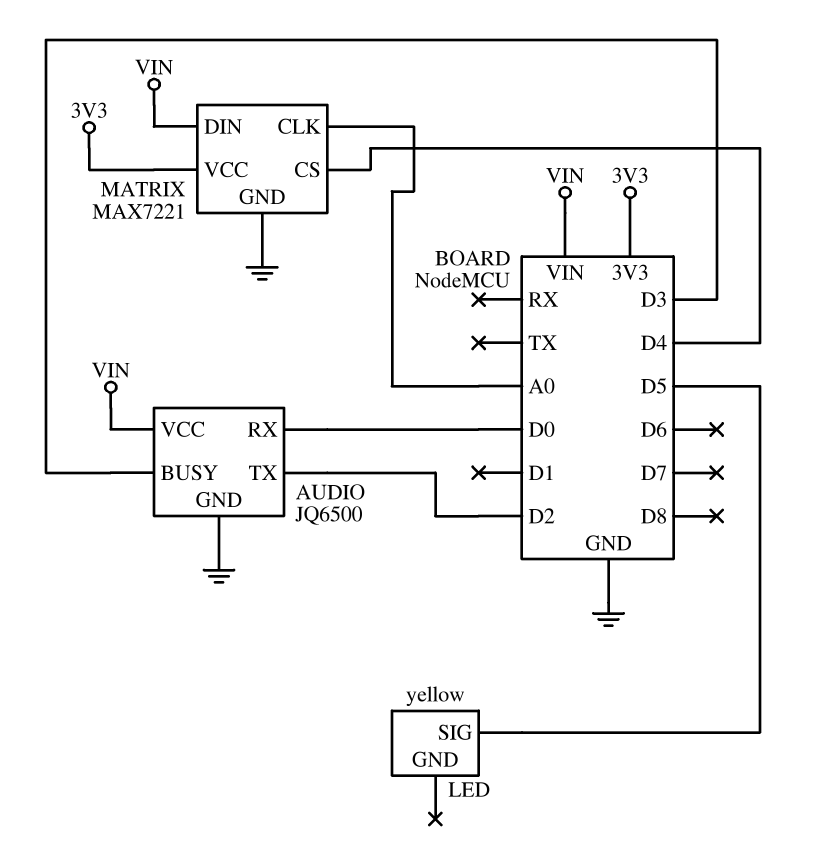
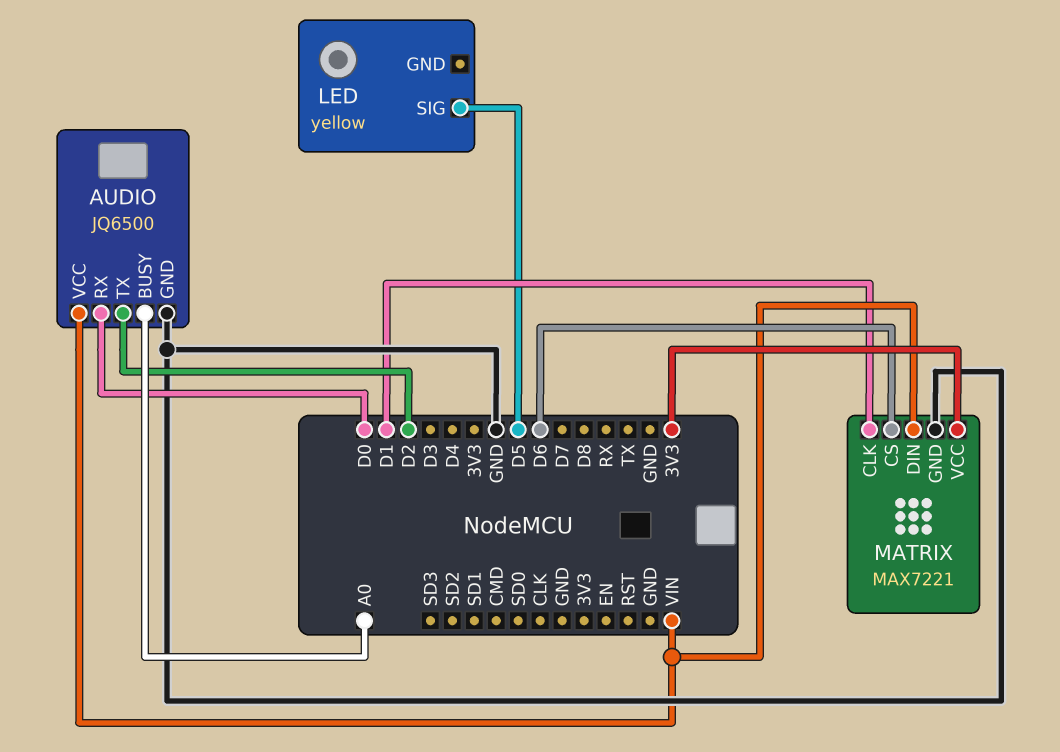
AUDIO pin BUSY: D3 -> A0
MATRIX pin CLK: A0 -> D1
MATRIX pin CS: D4 -> D6

